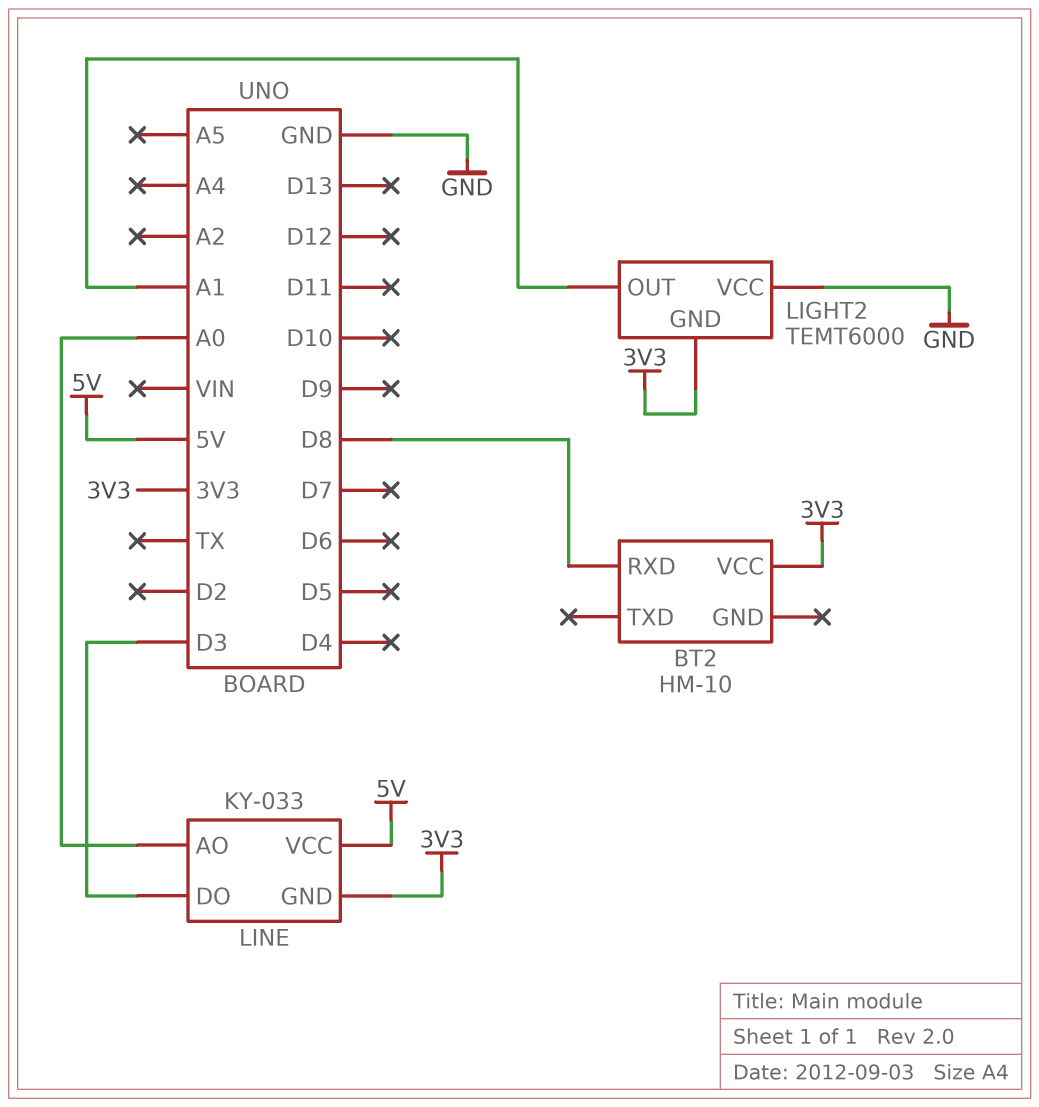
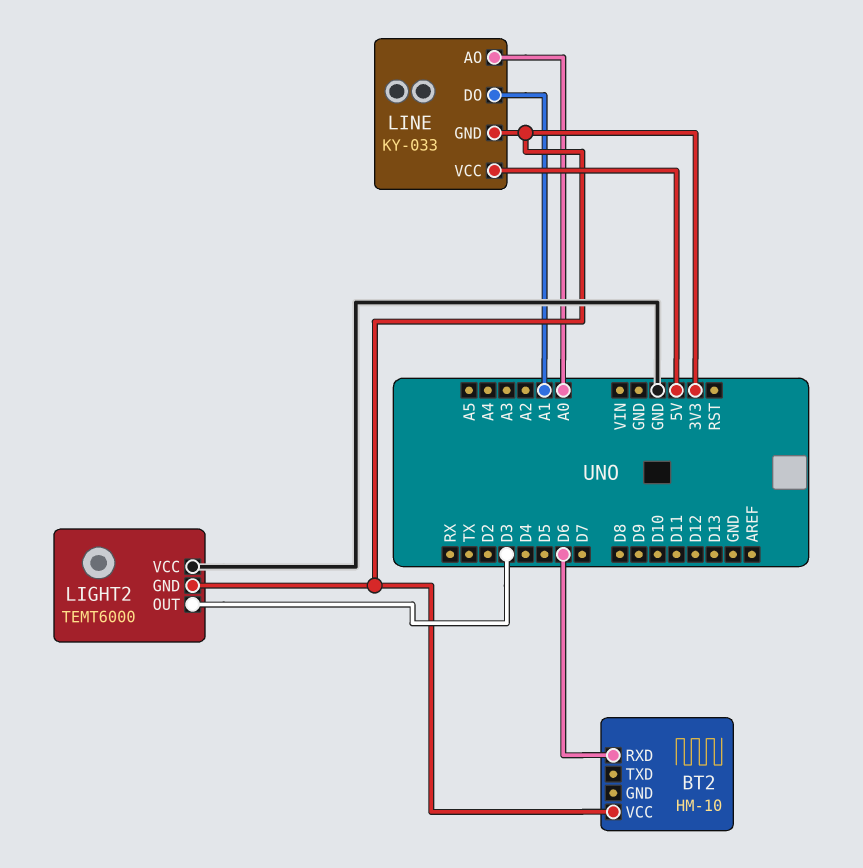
BT2 pin RXD: D8 -> D6
LIGHT2 pin OUT: A1 -> D3
LINE pin DO: D3 -> A1

